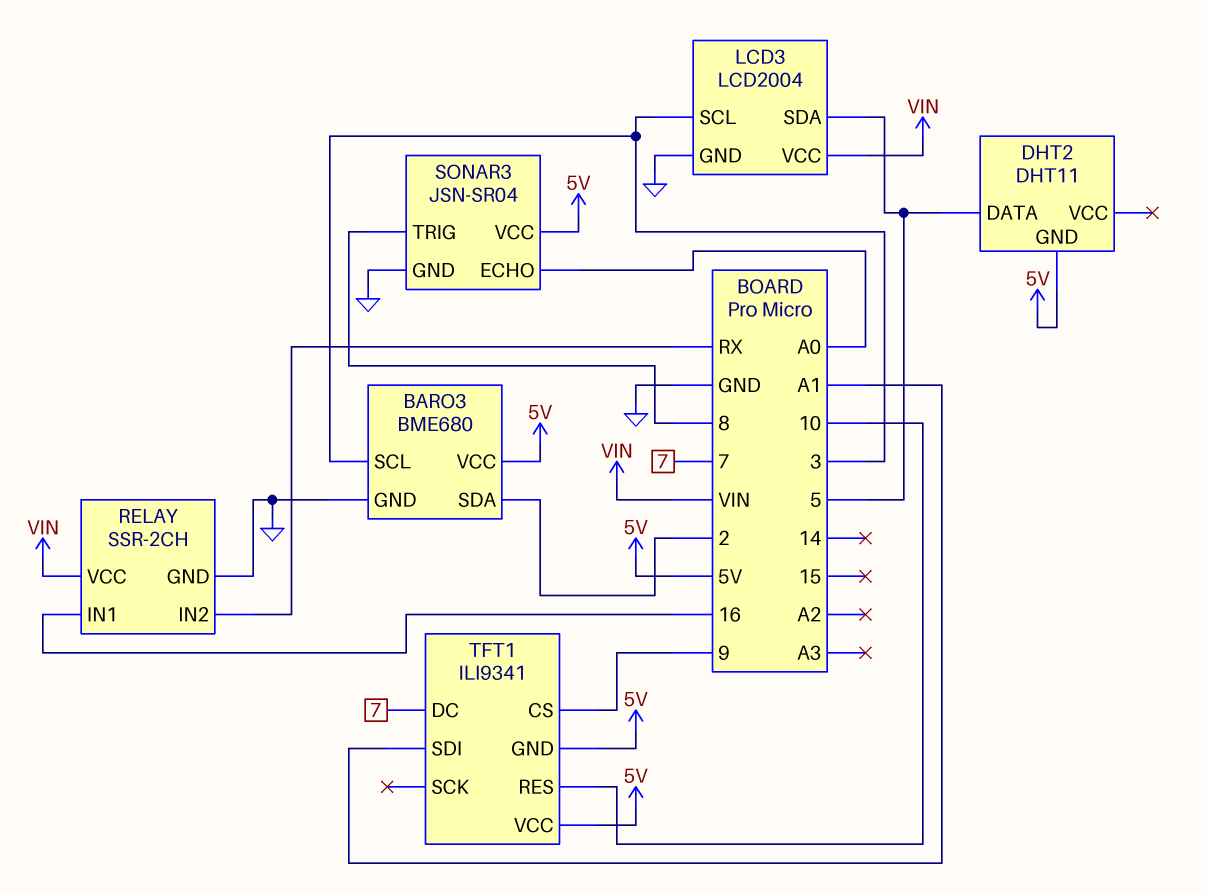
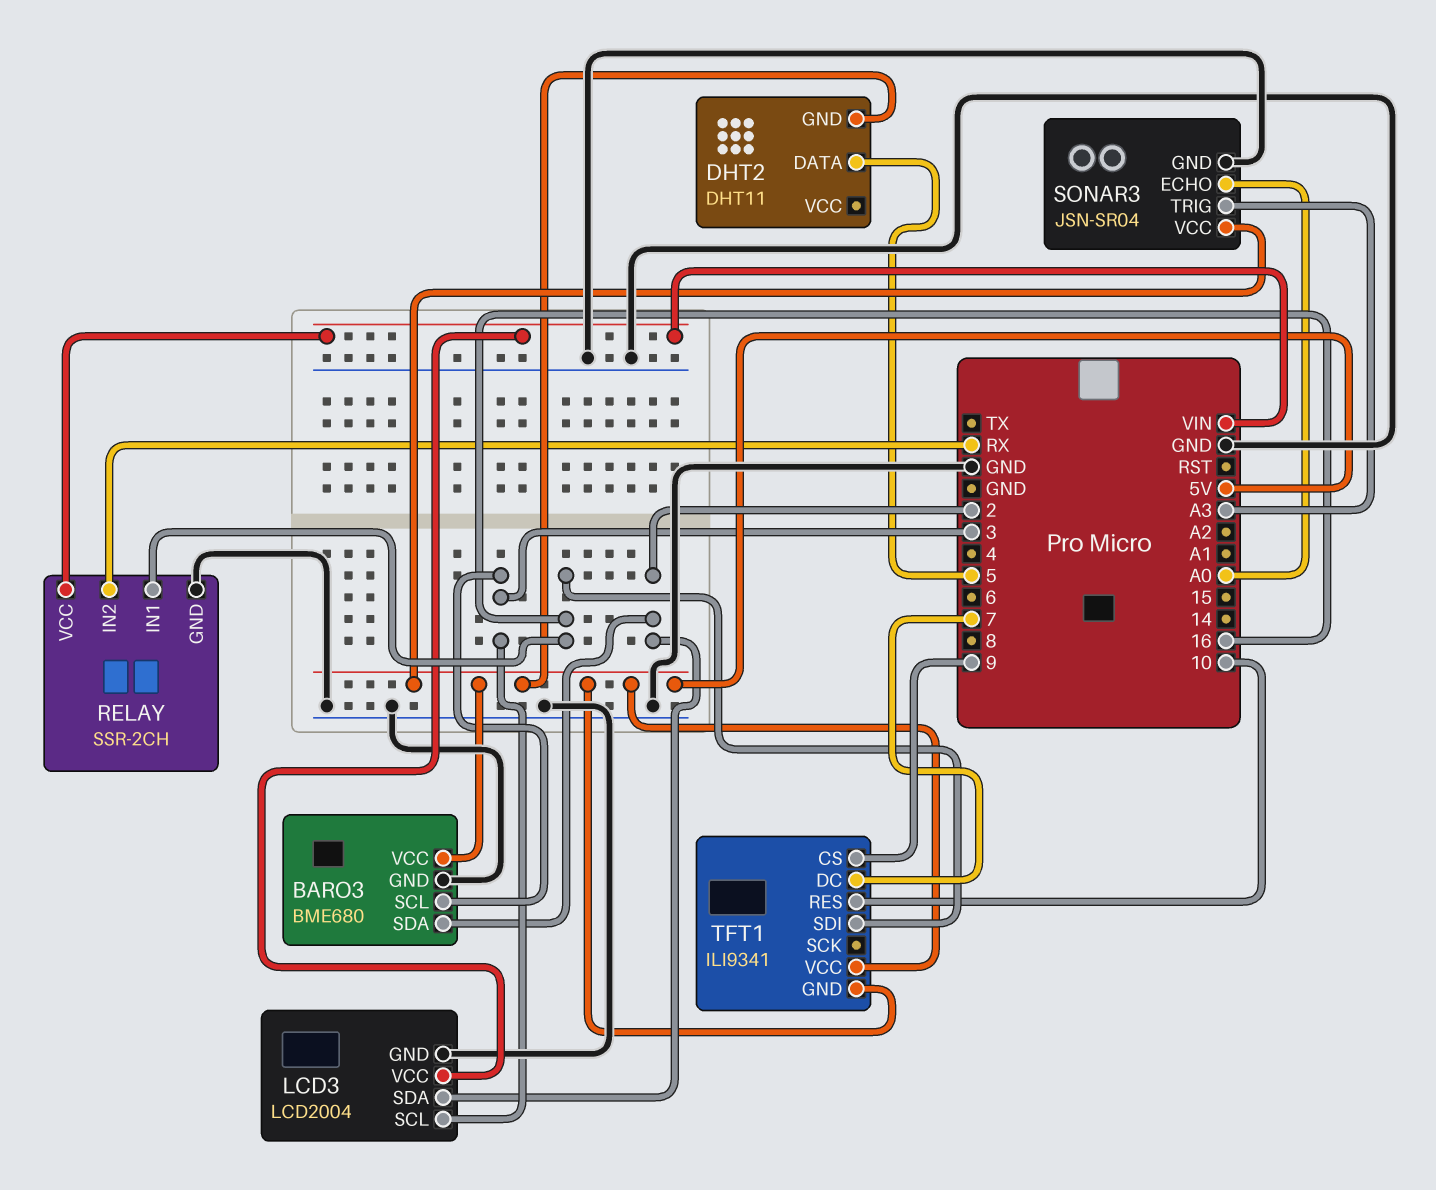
LCD3 pin SDA: 5 -> 2
SONAR3 pin TRIG: 8 -> A3
TFT1 pin SDI: A1 -> 16

